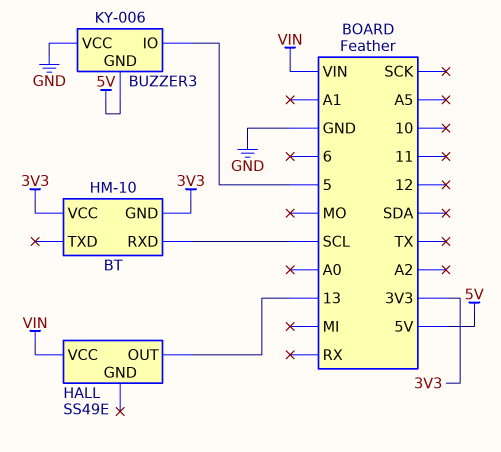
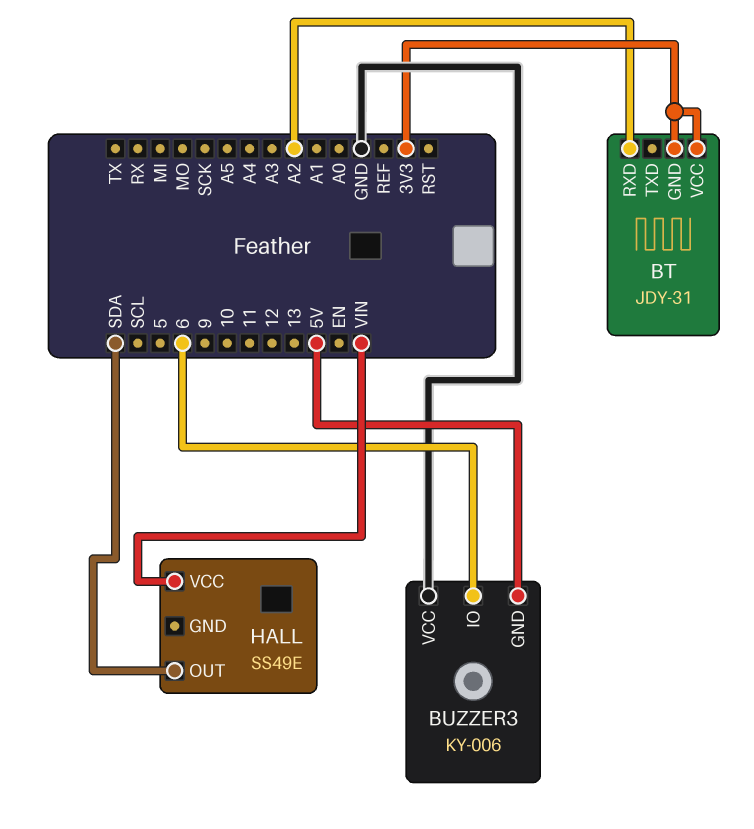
BT: HM-10 -> JDY-31
BT pin RXD: SCL -> A2
BUZZER3 pin IO: 5 -> 6
HALL pin OUT: 13 -> SDA

